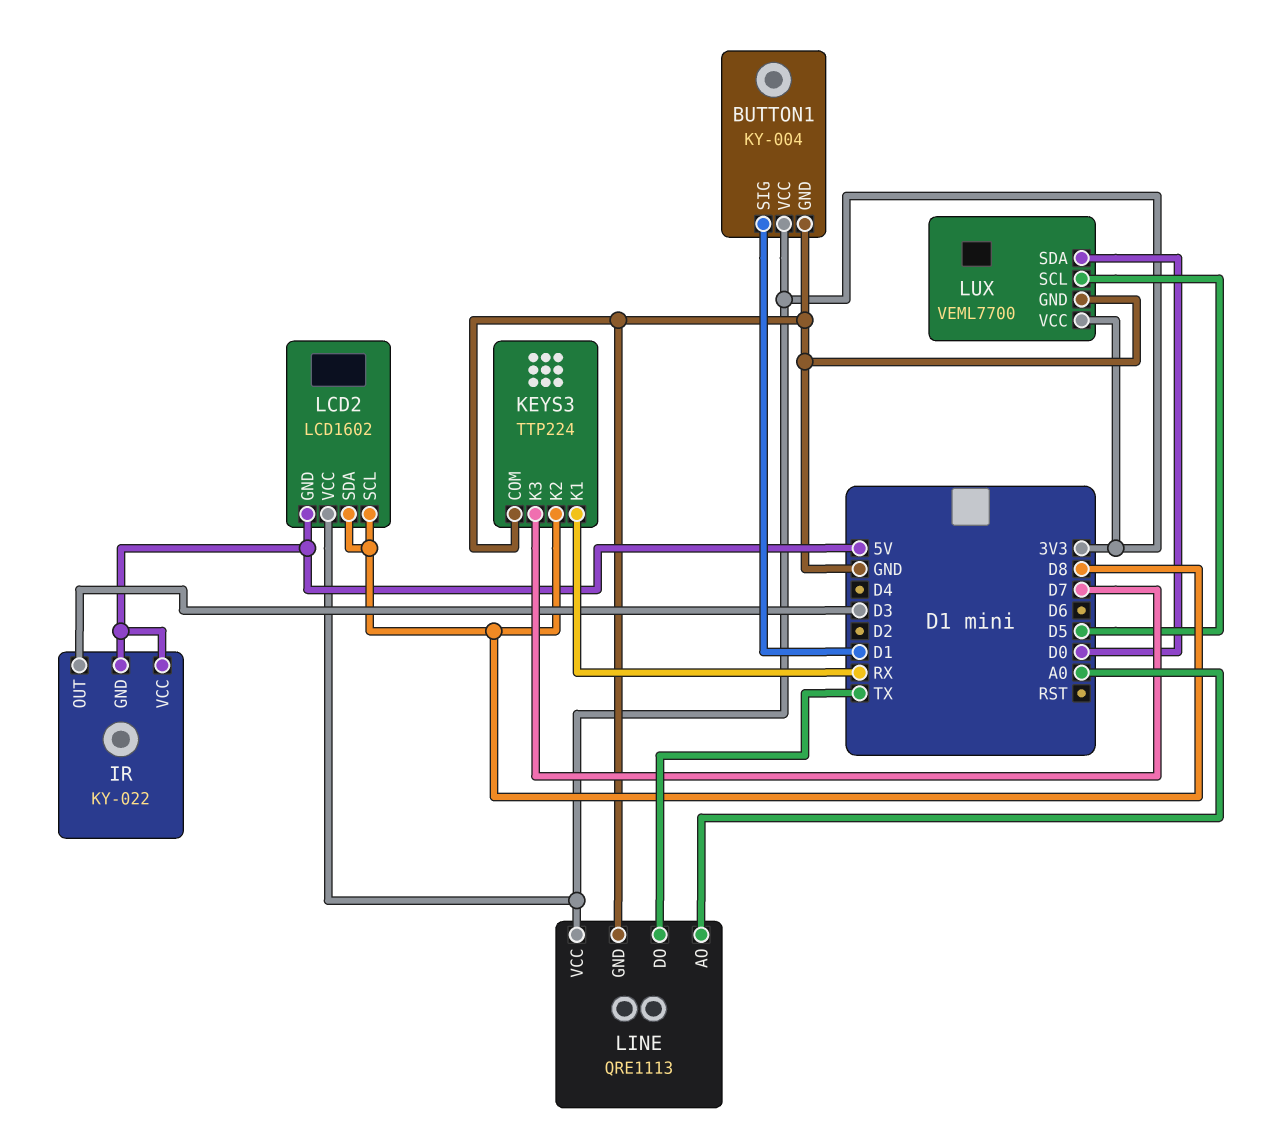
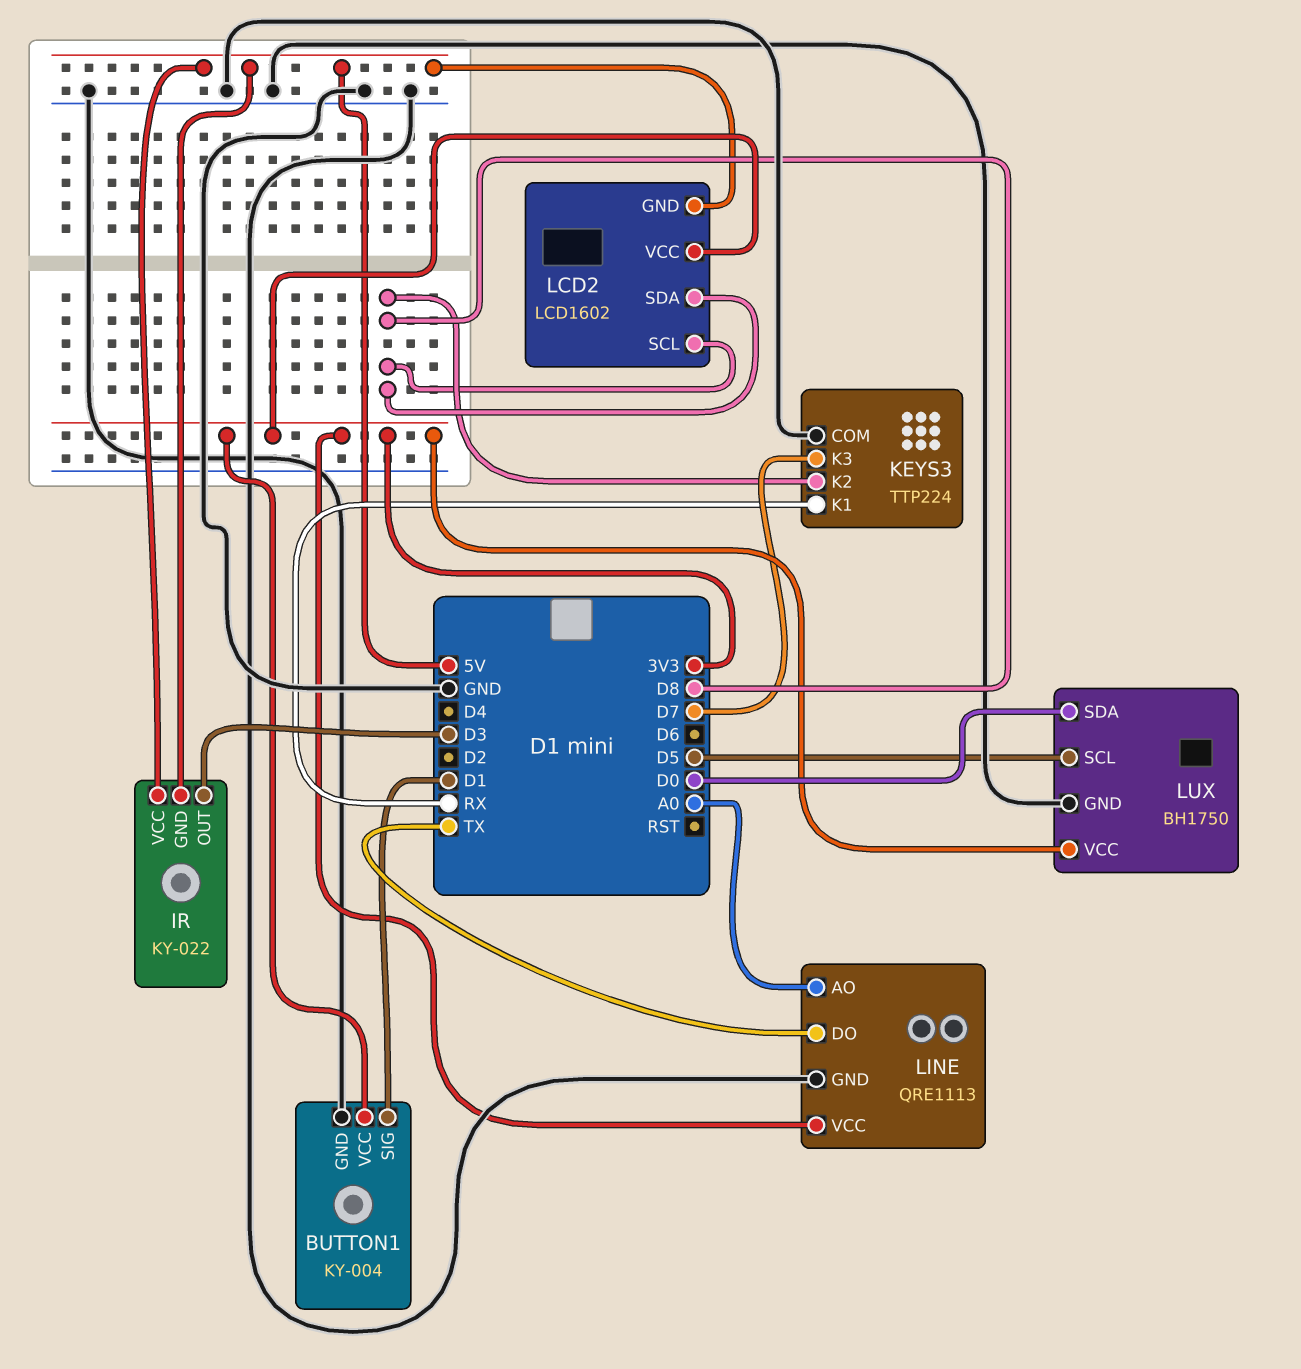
LUX: VEML7700 -> BH1750

